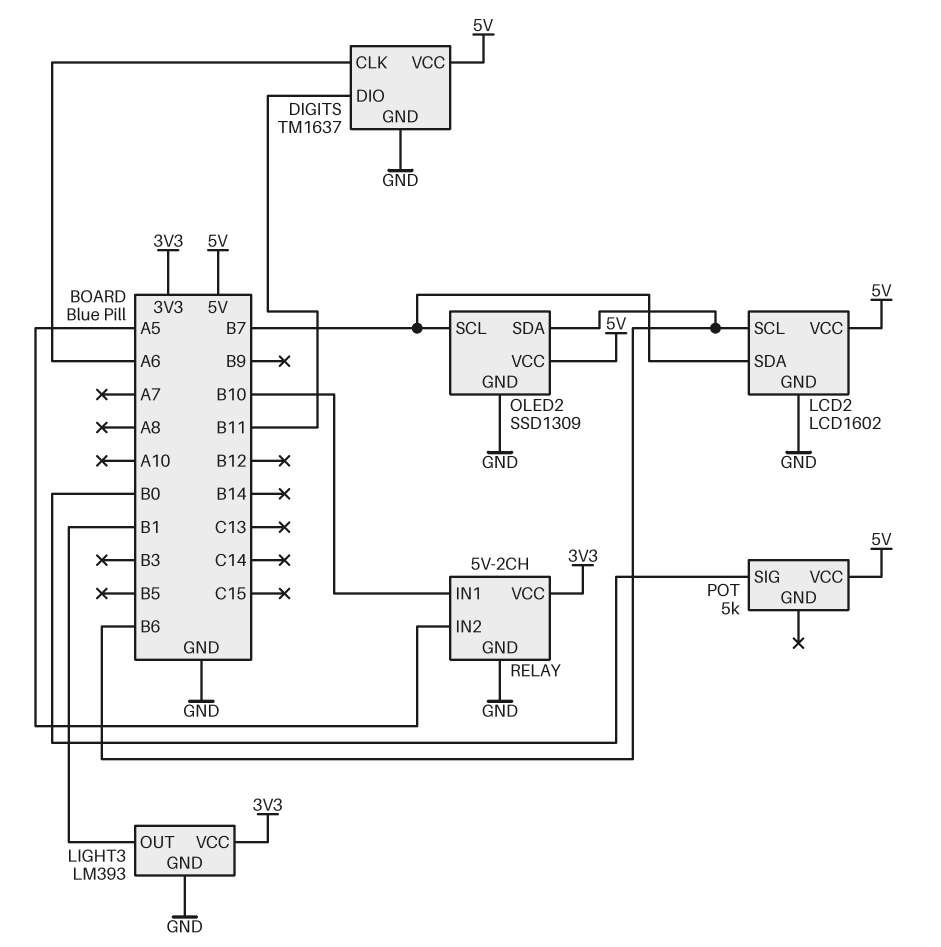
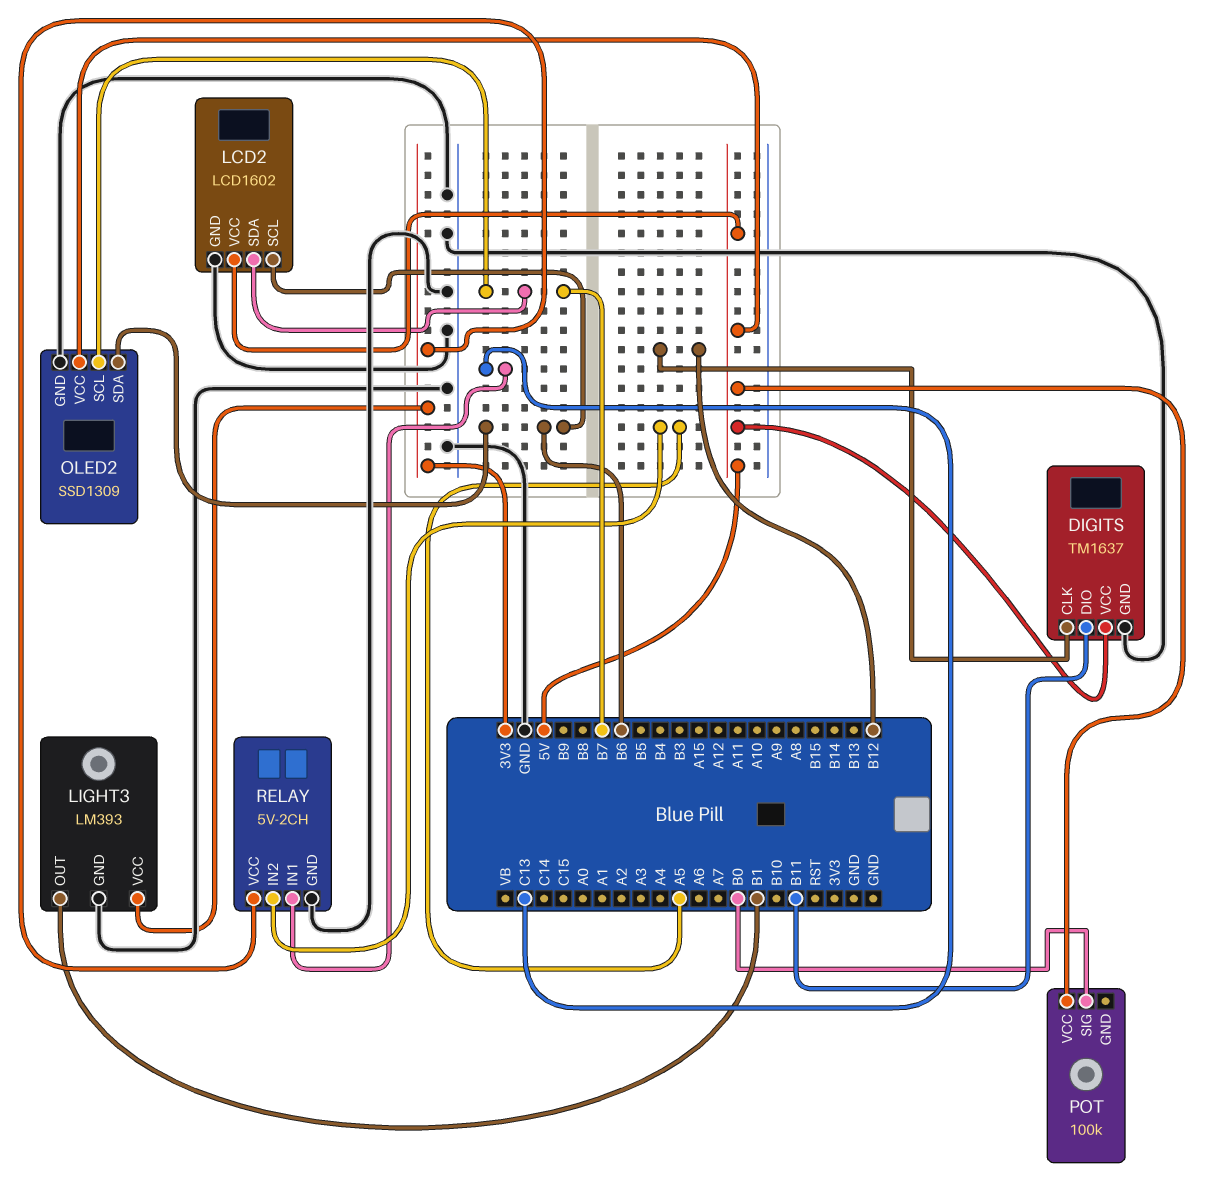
DIGITS pin CLK: A6 -> B12
POT: 5k -> 100k
RELAY pin IN1: B10 -> C13

